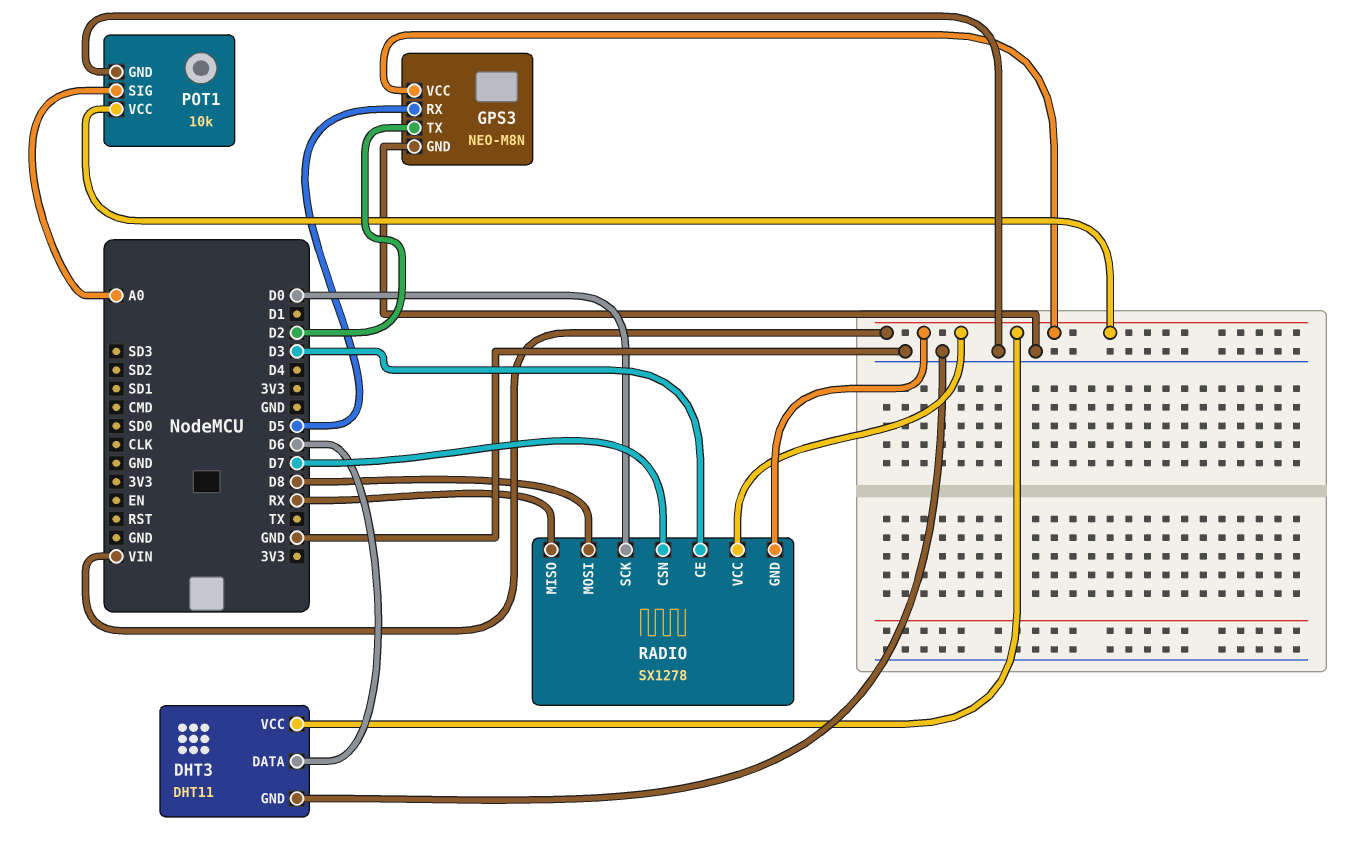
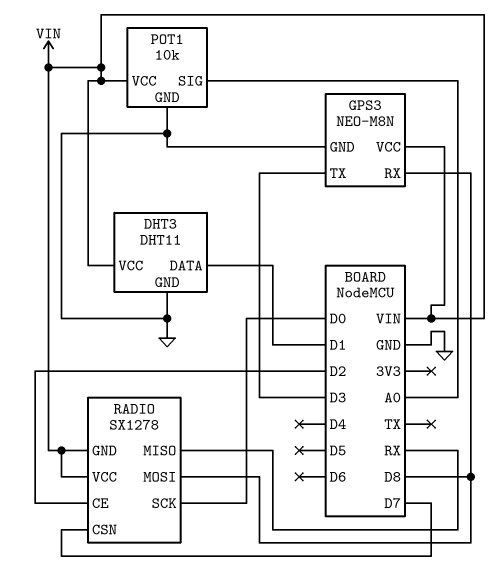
DHT3 pin DATA: D6 -> D1
GPS3 pin RX: D5 -> D8
GPS3 pin TX: D2 -> D3
RADIO pin CE: D3 -> D2

